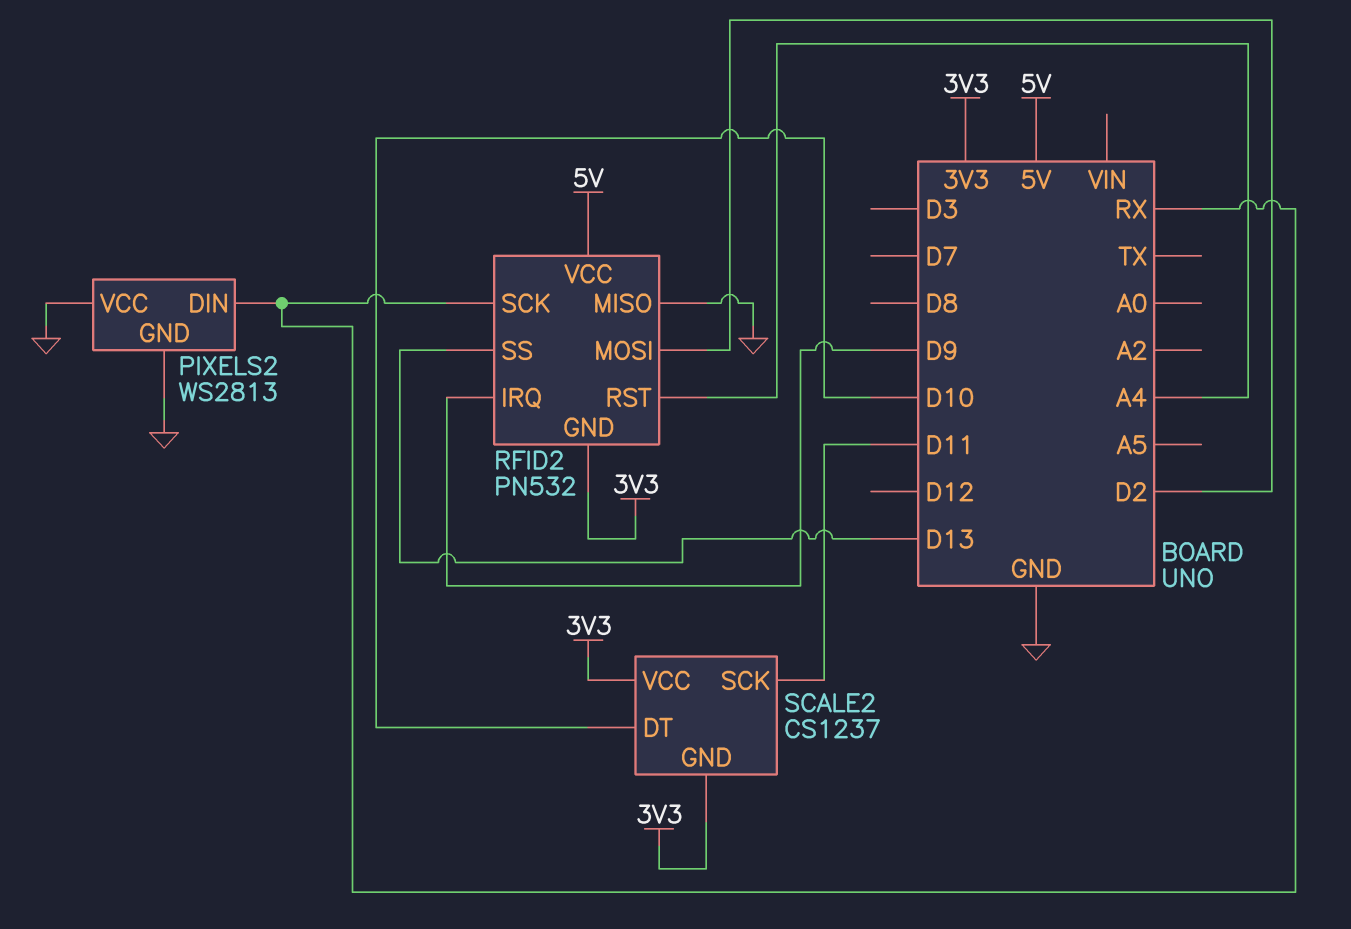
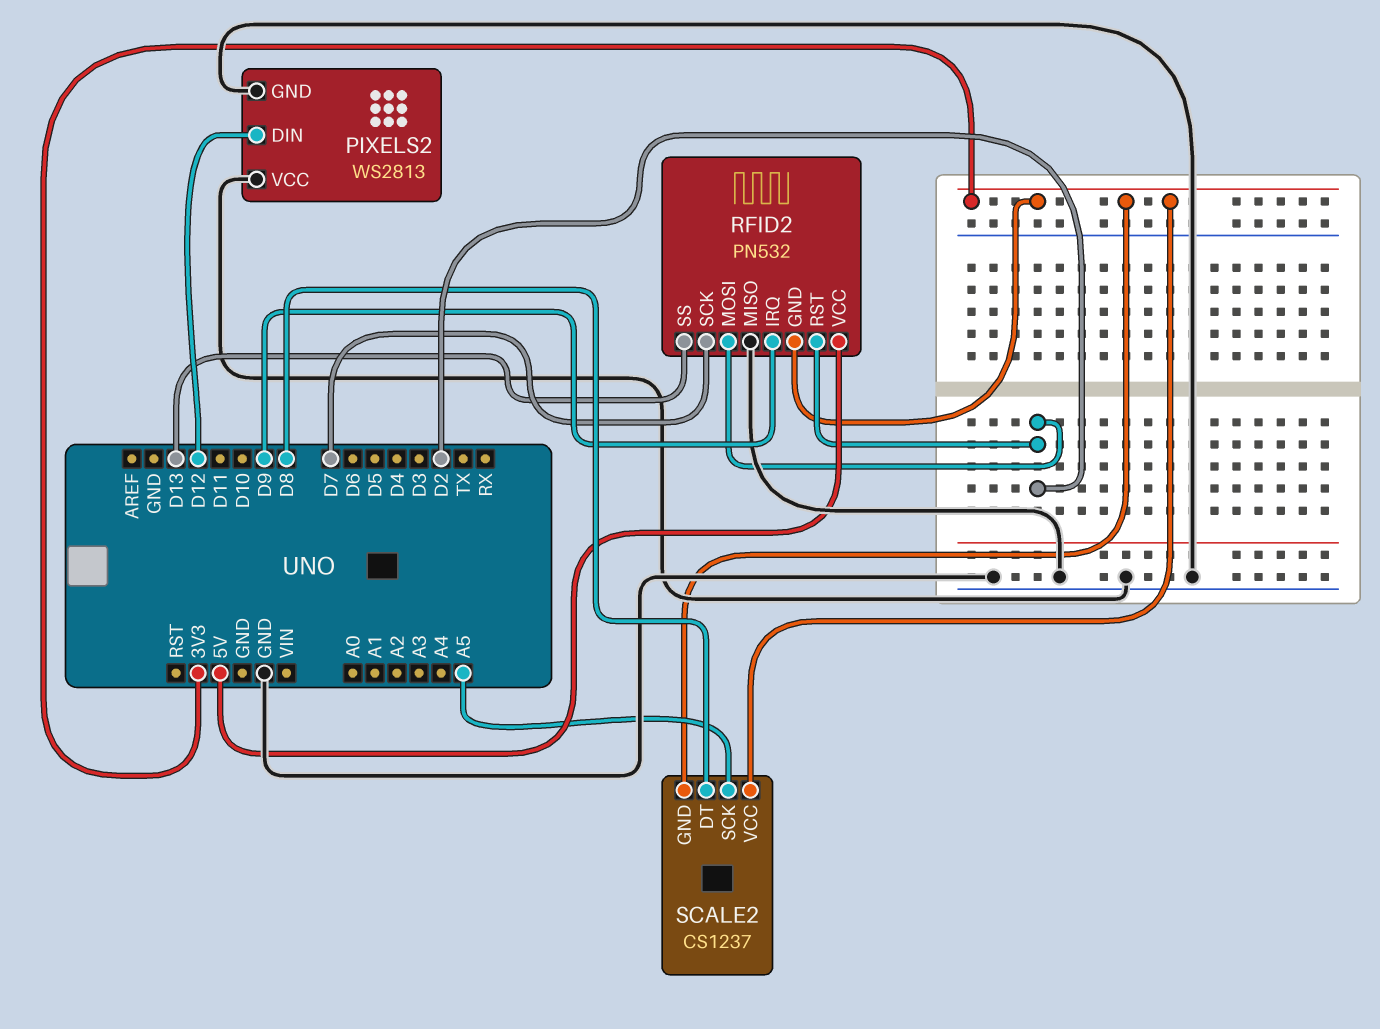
PIXELS2 pin DIN: RX -> D12
RFID2 pin RST: A4 -> D2
RFID2 pin SCK: RX -> D7
SCALE2 pin DT: D10 -> D8
SCALE2 pin SCK: D11 -> A5

